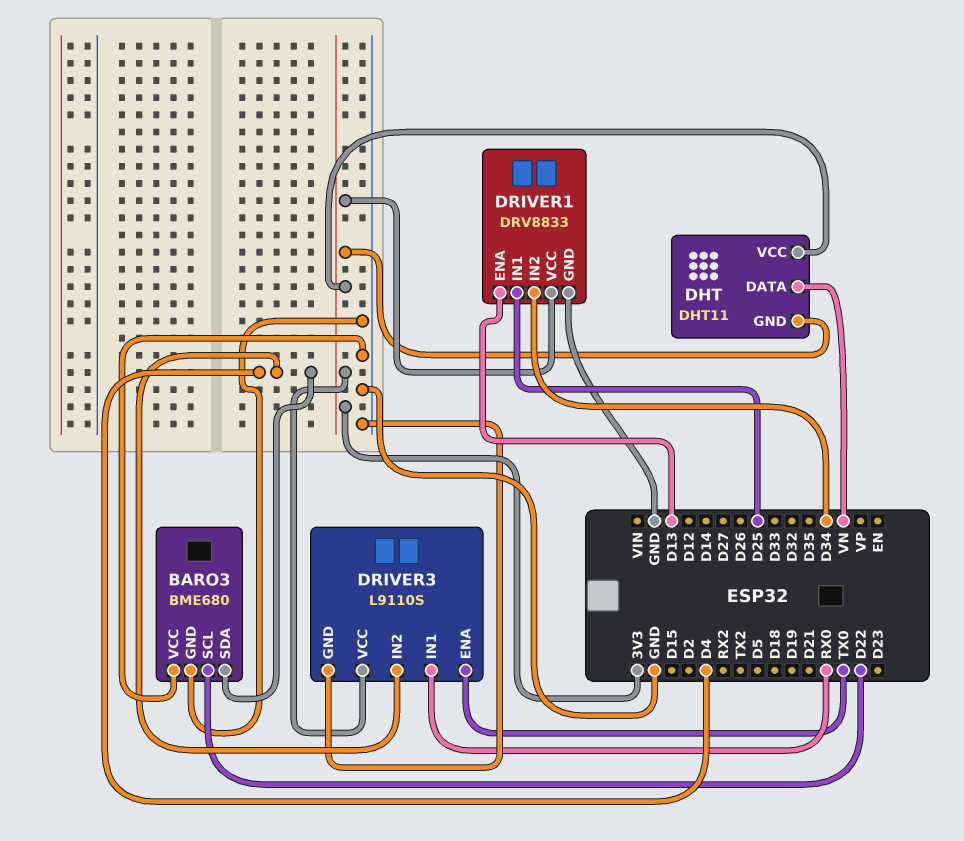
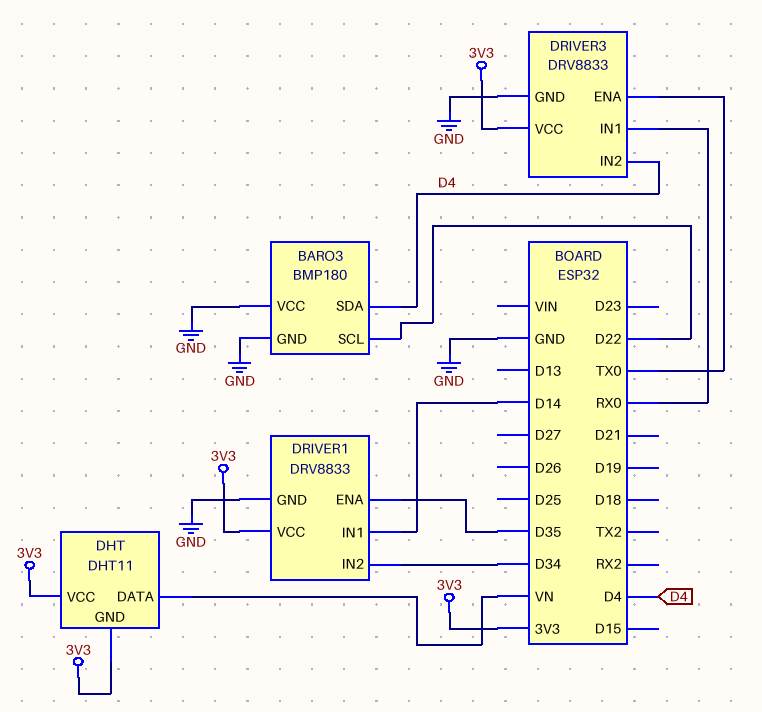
BARO3: BME680 -> BMP180
DRIVER1 pin ENA: D13 -> D35
DRIVER1 pin IN1: D25 -> D14
DRIVER3: L9110S -> DRV8833

